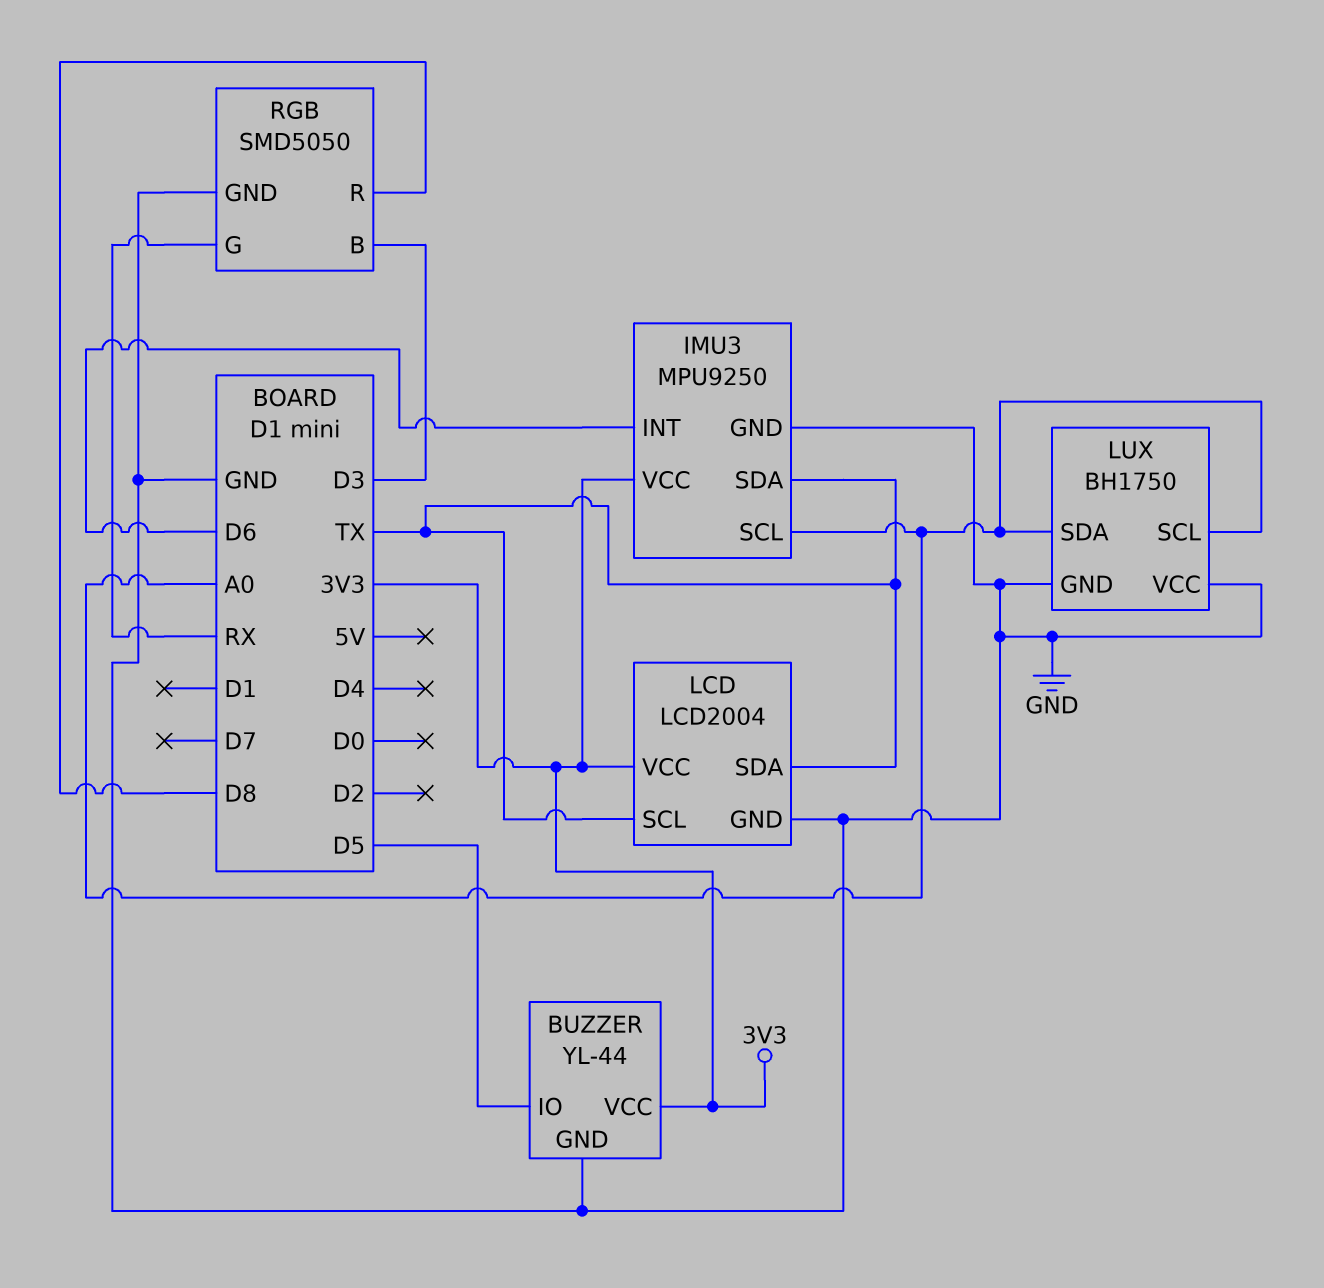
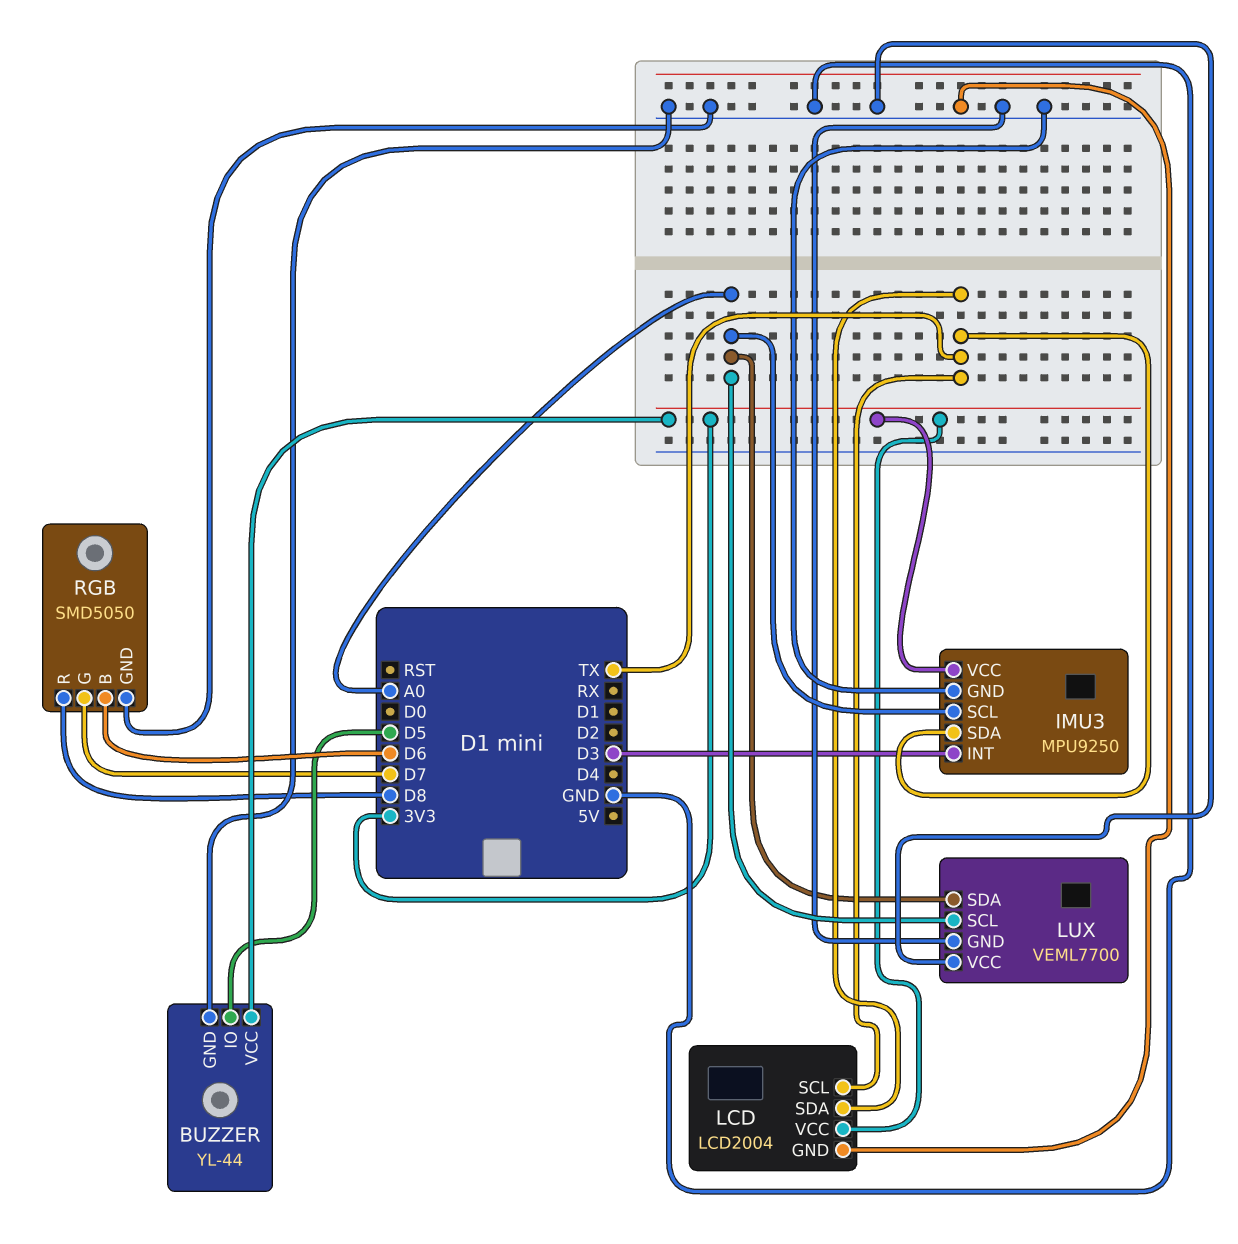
IMU3 pin INT: D6 -> D3
LUX: BH1750 -> VEML7700
RGB pin B: D3 -> D6
RGB pin G: RX -> D7

